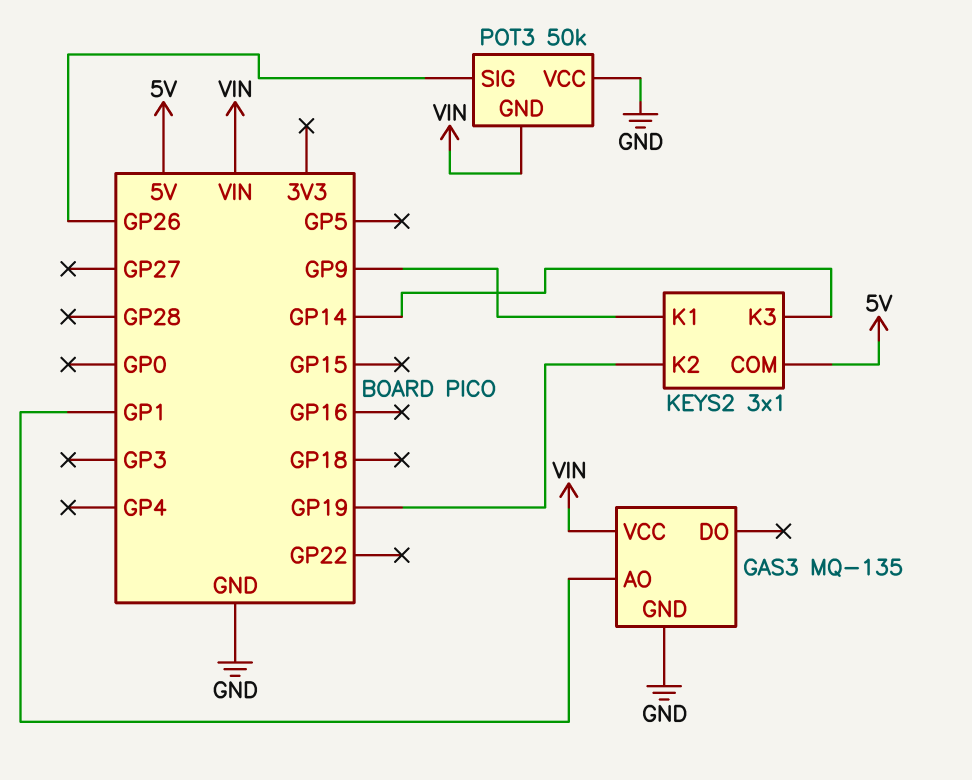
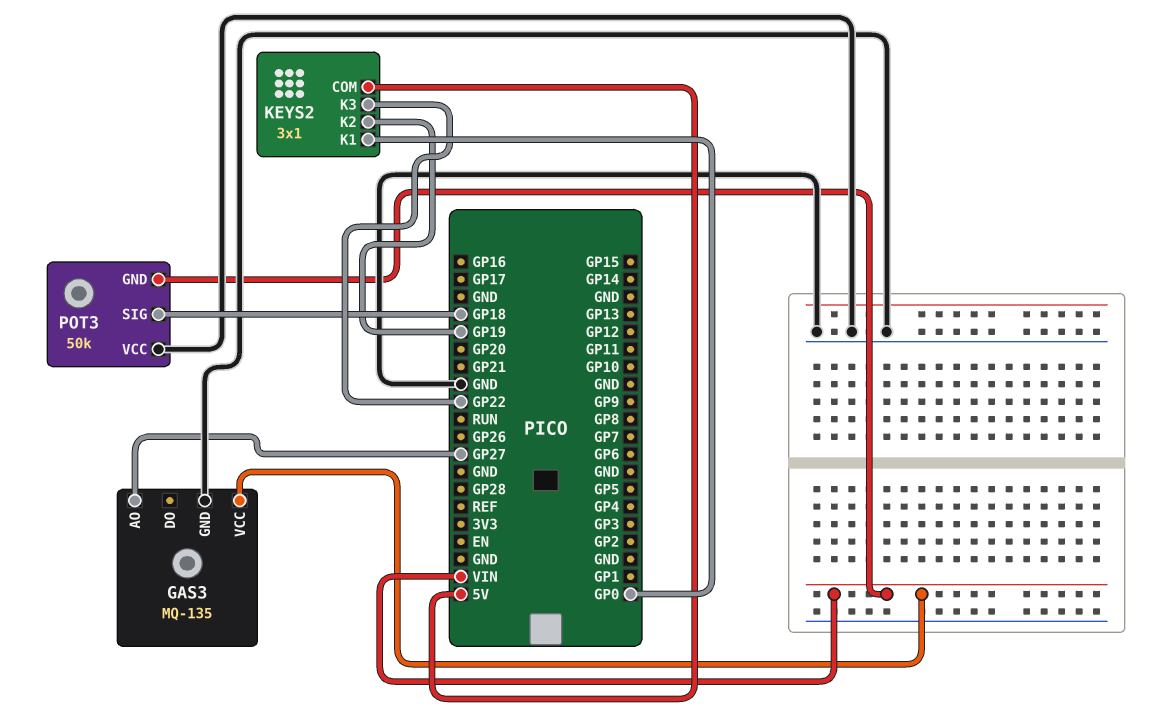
GAS3 pin AO: GP1 -> GP27
KEYS2 pin K1: GP9 -> GP0
KEYS2 pin K3: GP14 -> GP22
POT3 pin SIG: GP26 -> GP18

